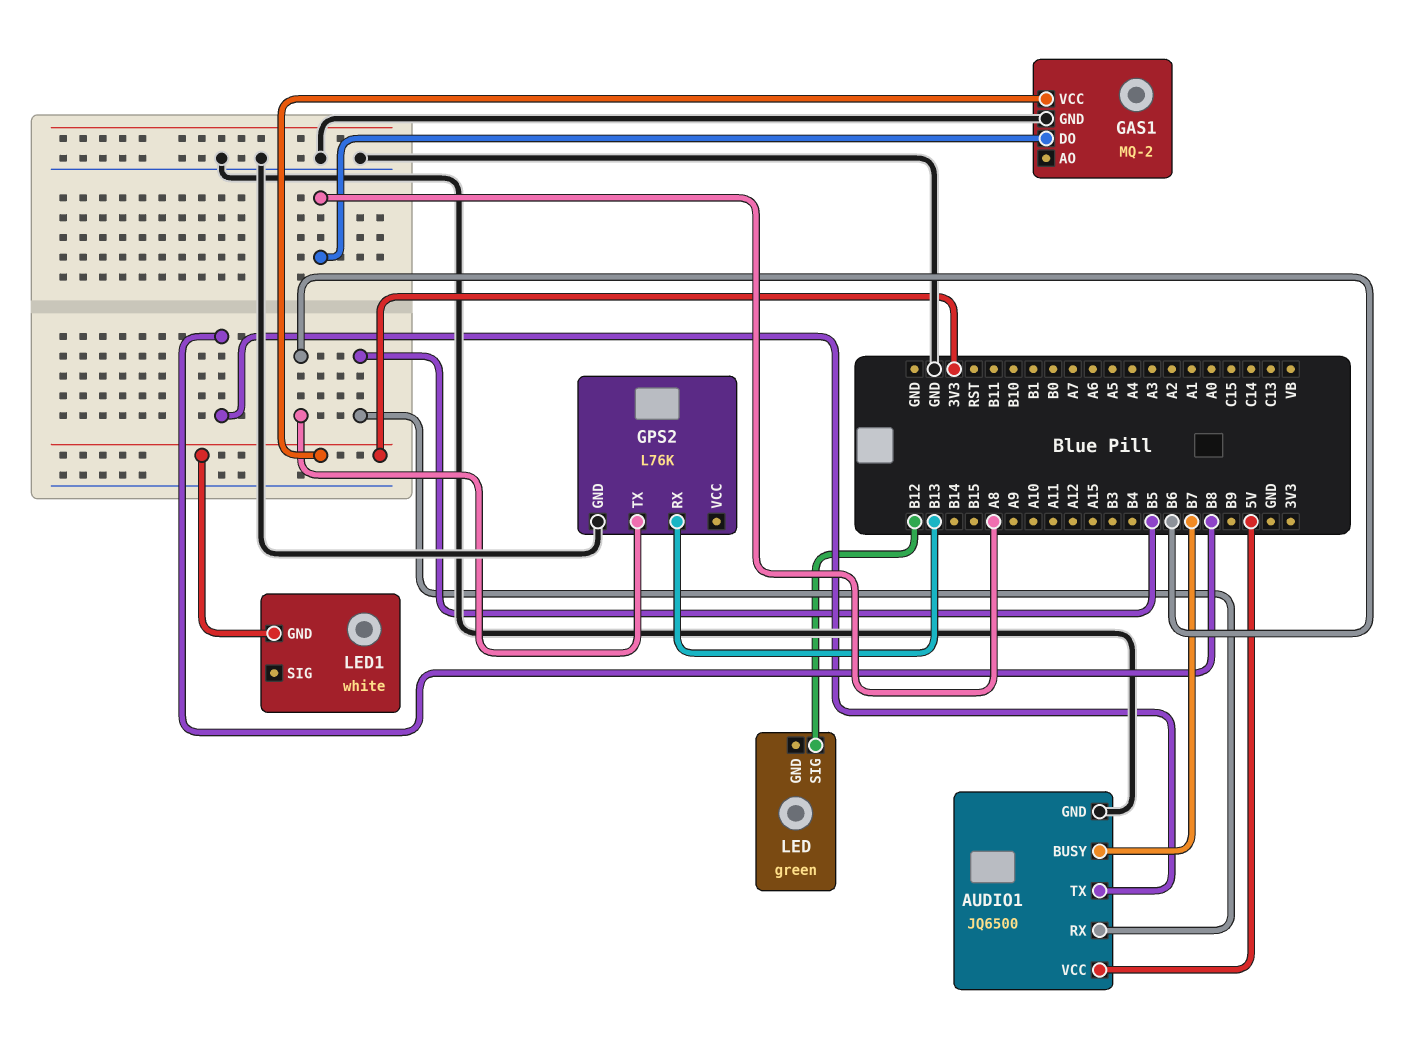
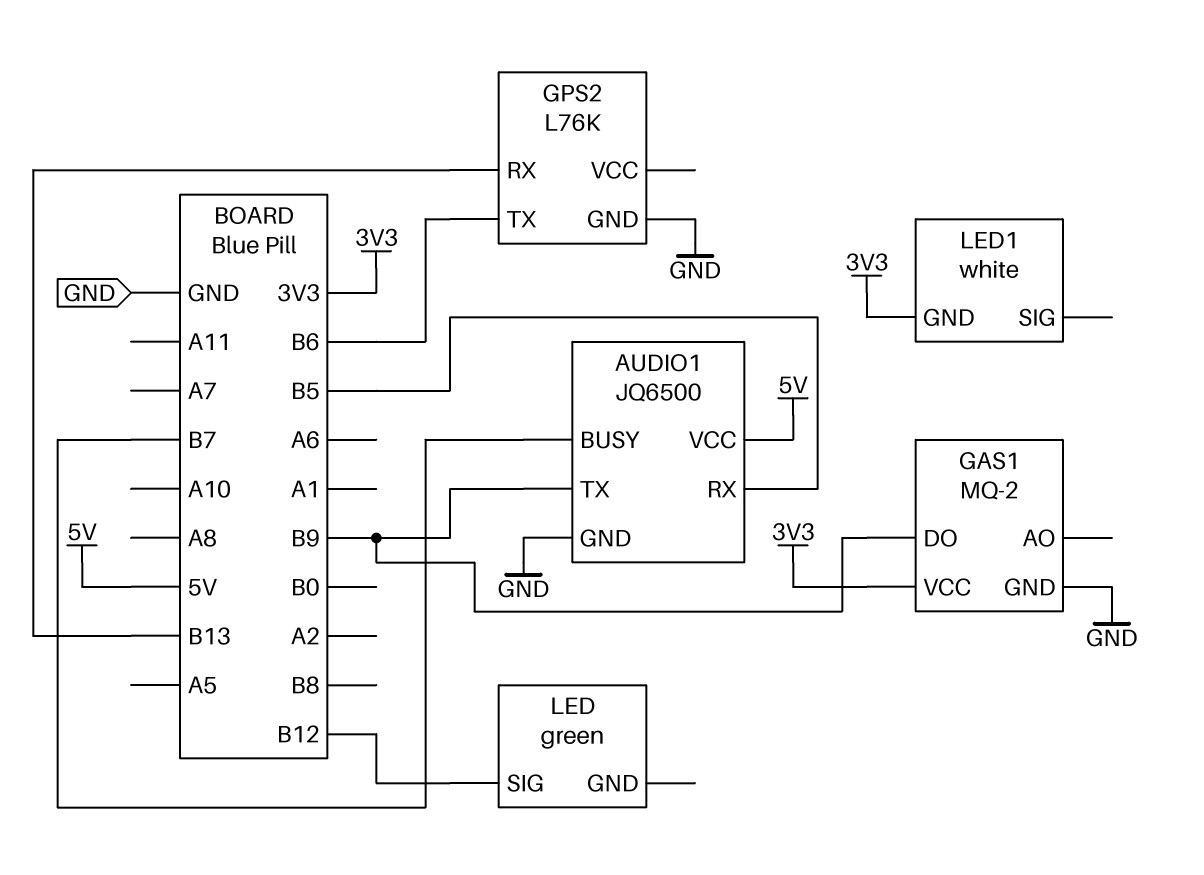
AUDIO1 pin TX: B8 -> B9
GAS1 pin DO: A8 -> B9

